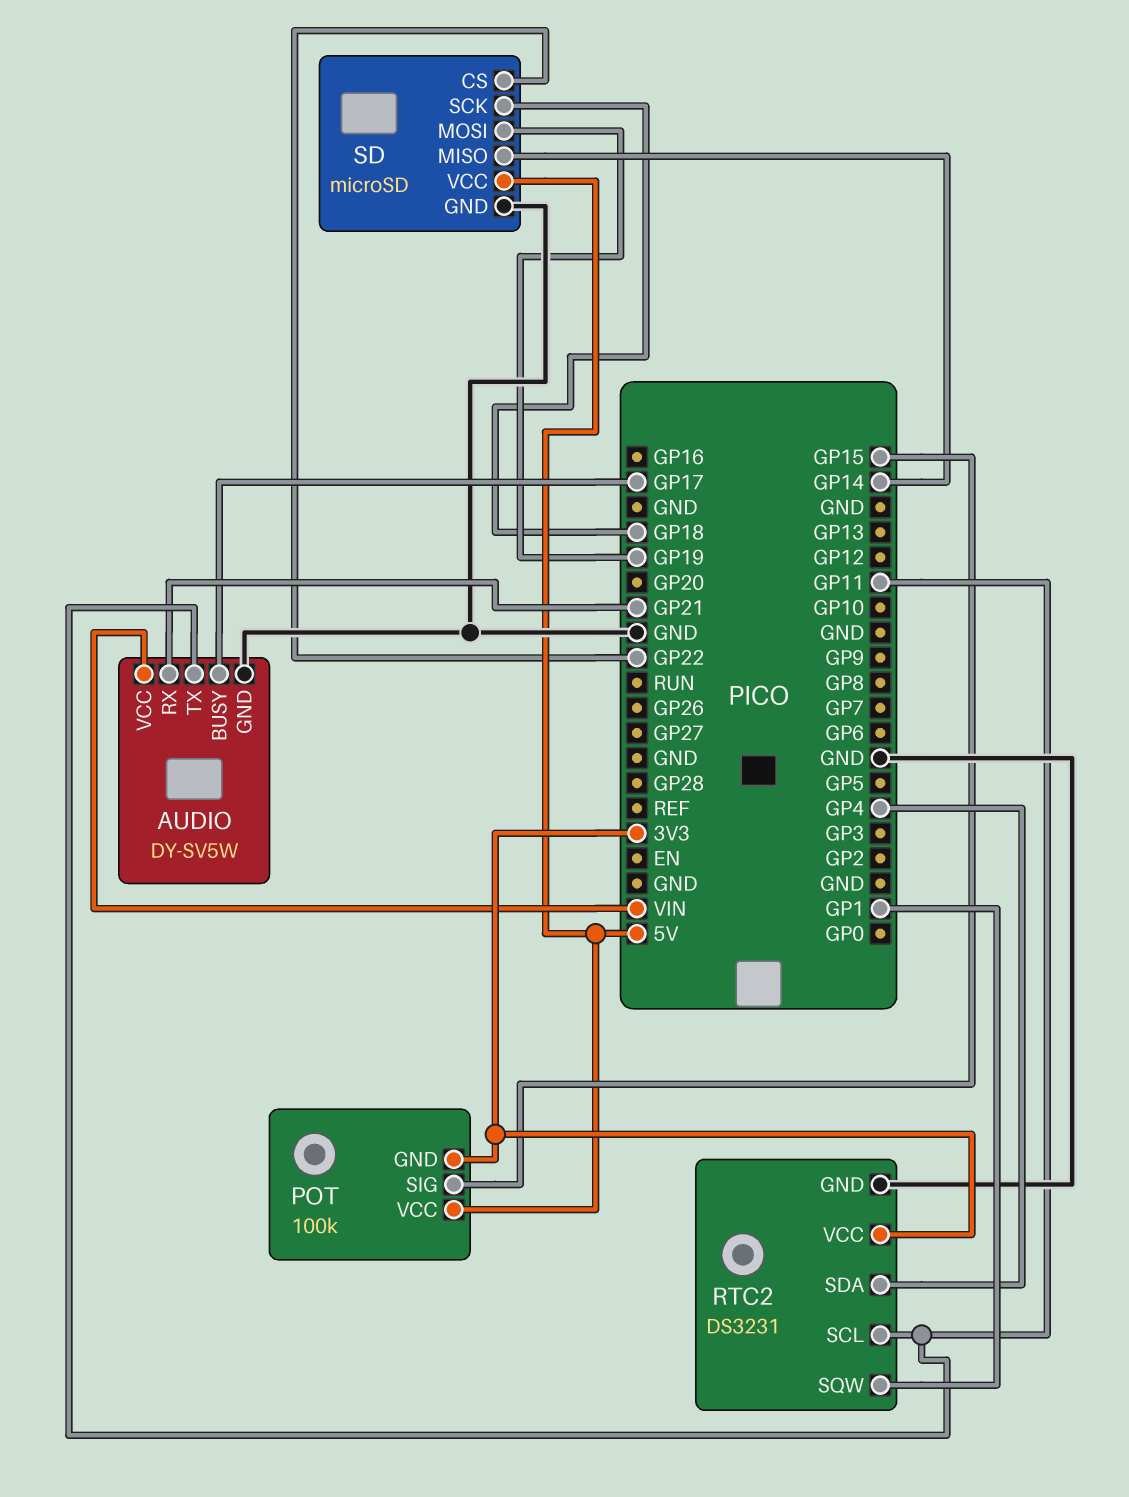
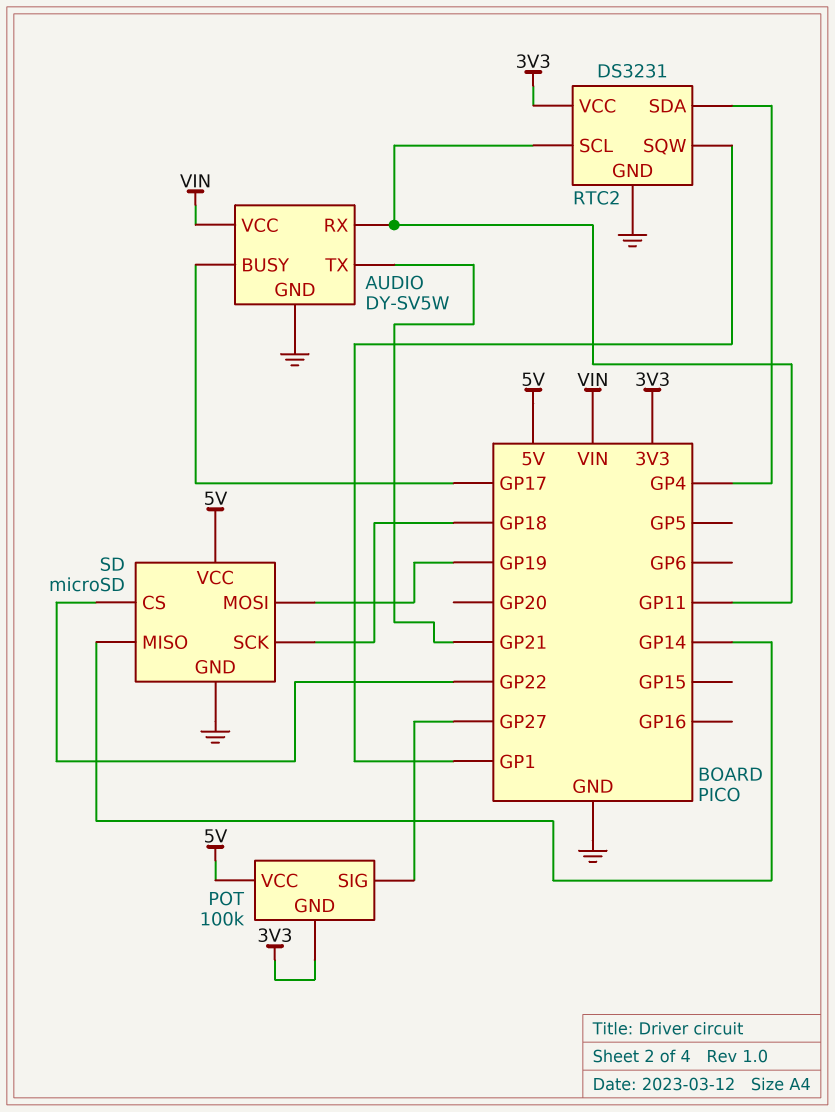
AUDIO pin RX: GP21 -> GP11
AUDIO pin TX: GP11 -> GP21
POT pin SIG: GP15 -> GP27

